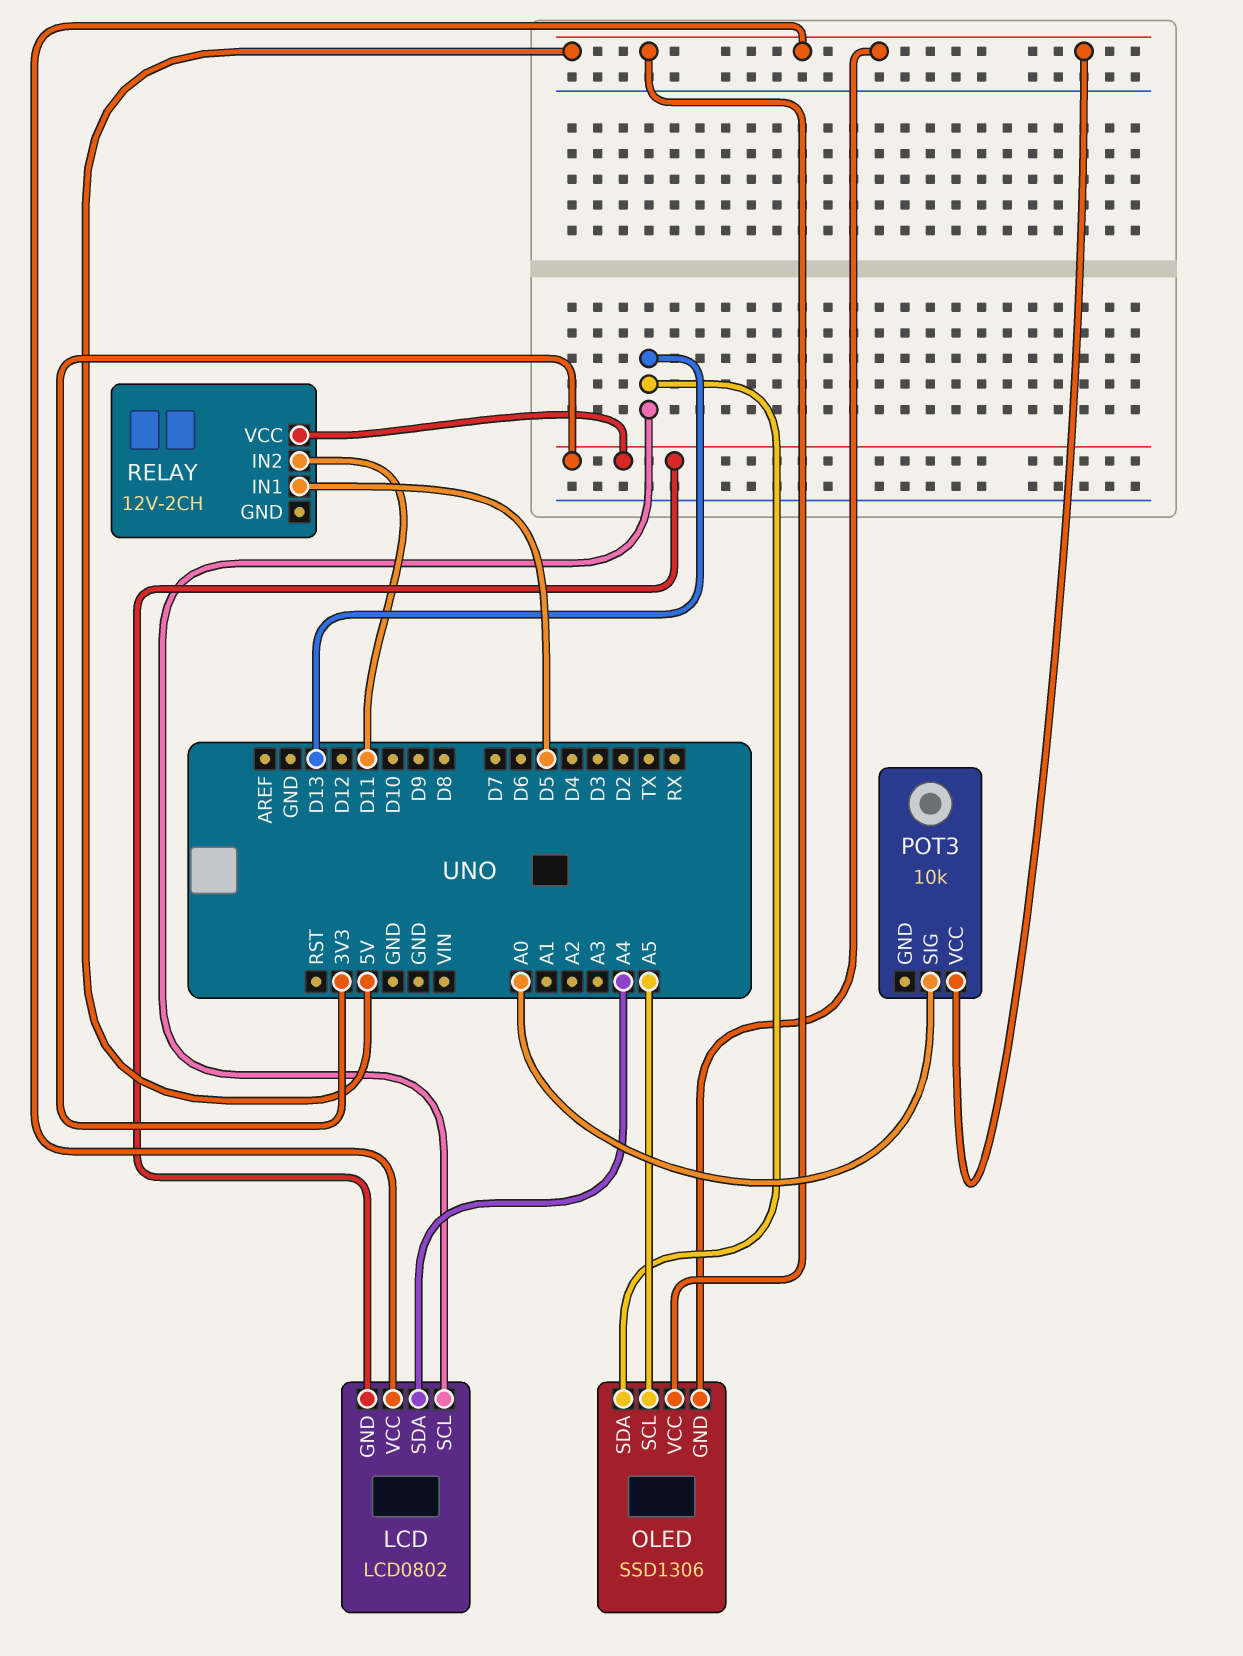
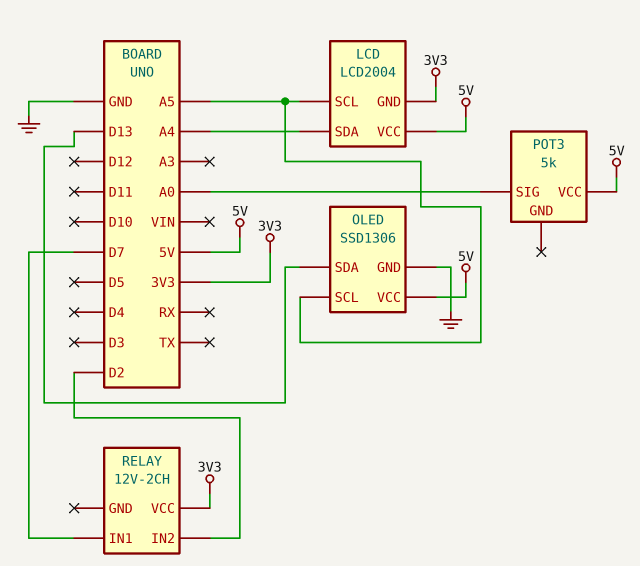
LCD: LCD0802 -> LCD2004
LCD pin SCL: D13 -> A5
OLED pin GND: 5V -> GND
POT3: 10k -> 5k
RELAY pin IN1: D5 -> D7
RELAY pin IN2: D11 -> D2

